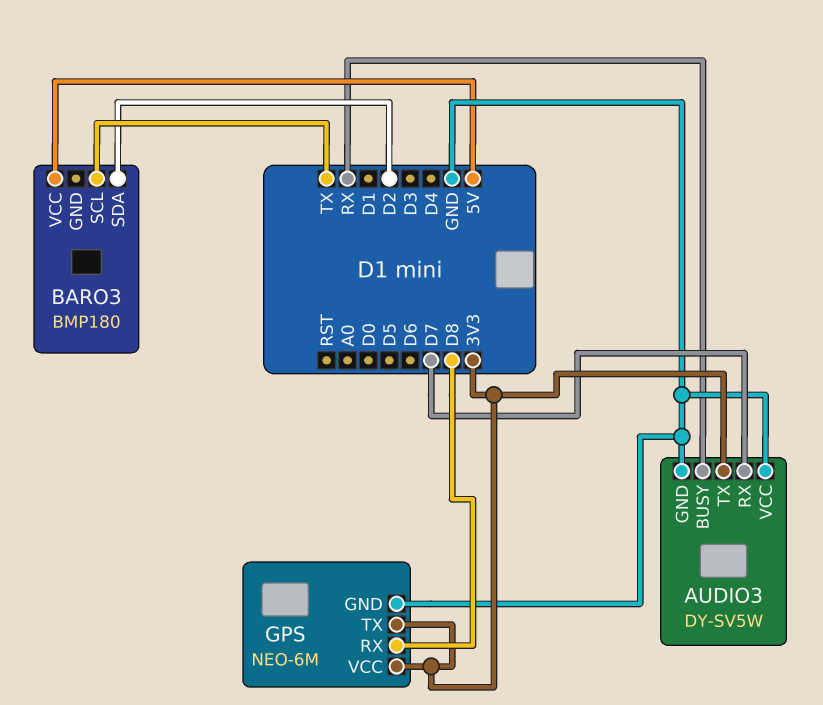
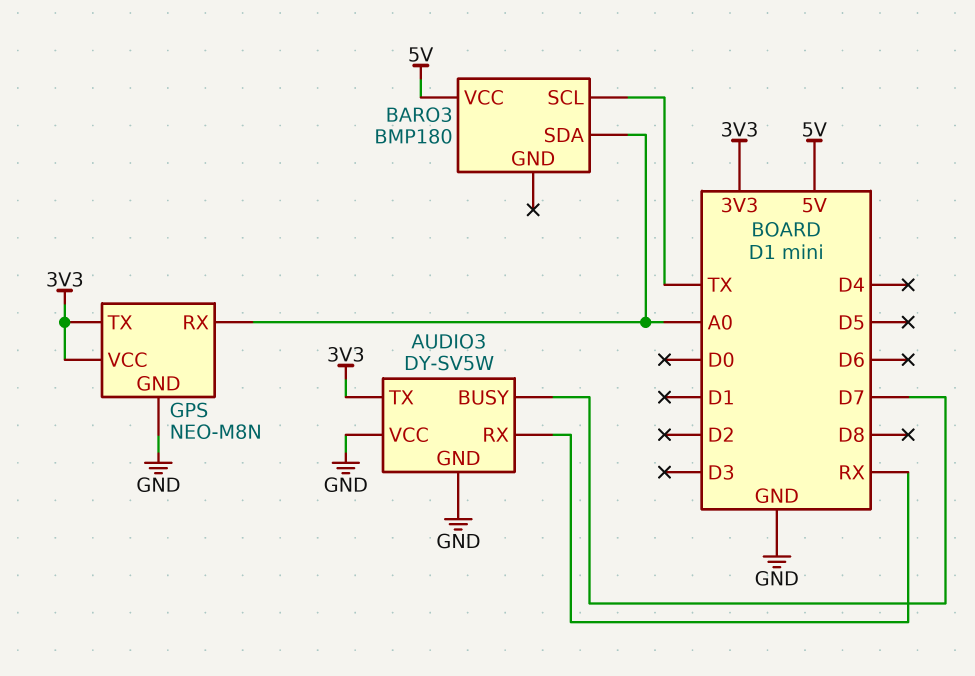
AUDIO3 pin BUSY: RX -> D7
AUDIO3 pin RX: D7 -> RX
BARO3 pin SDA: D2 -> A0
GPS: NEO-6M -> NEO-M8N
GPS pin RX: D8 -> A0

